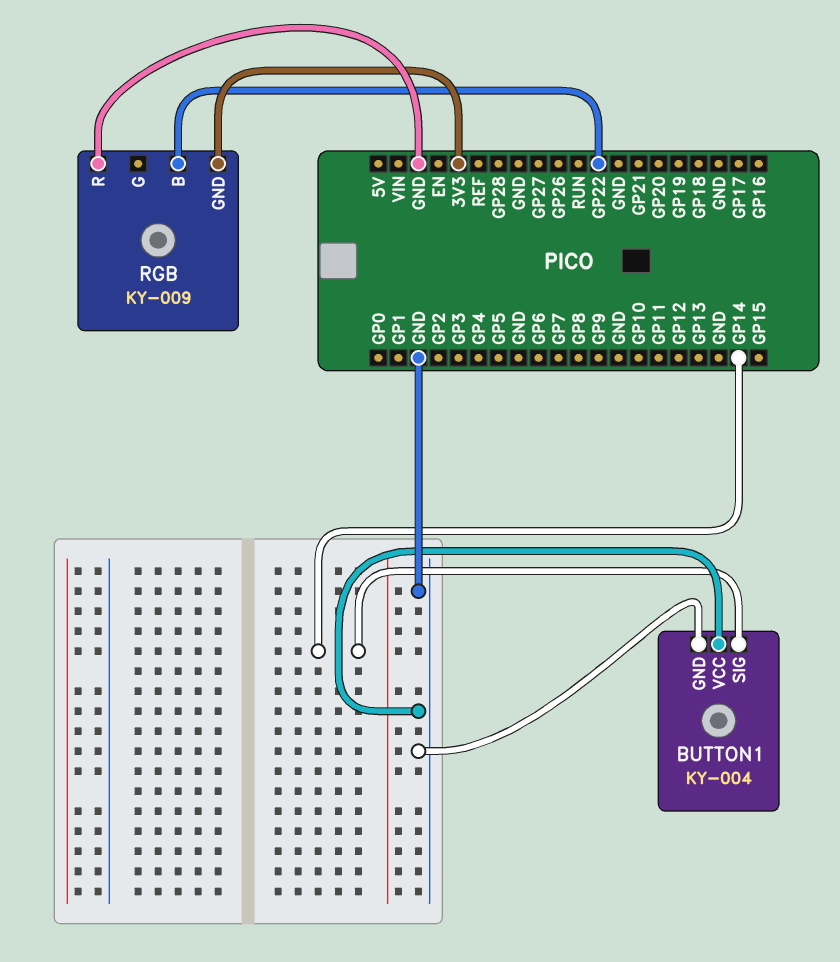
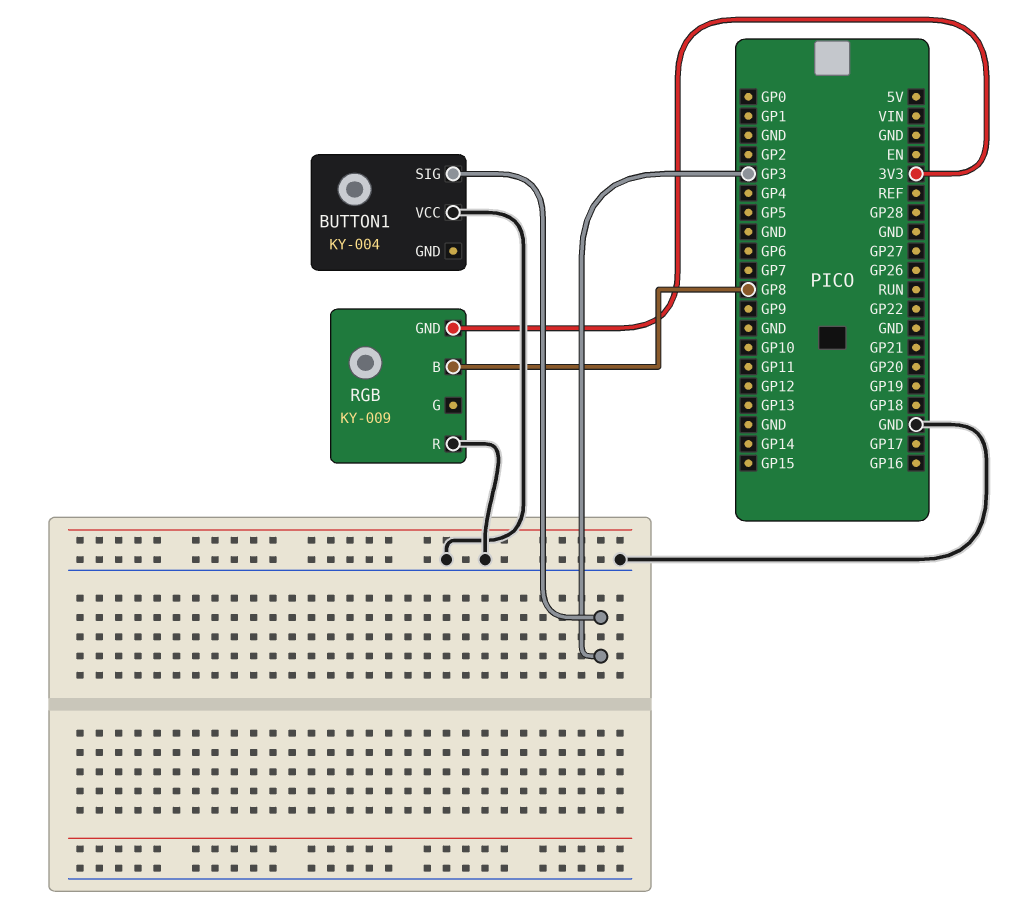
BUTTON1 pin GND: GND -> none
BUTTON1 pin SIG: GP14 -> GP3
RGB pin B: GP22 -> GP8

